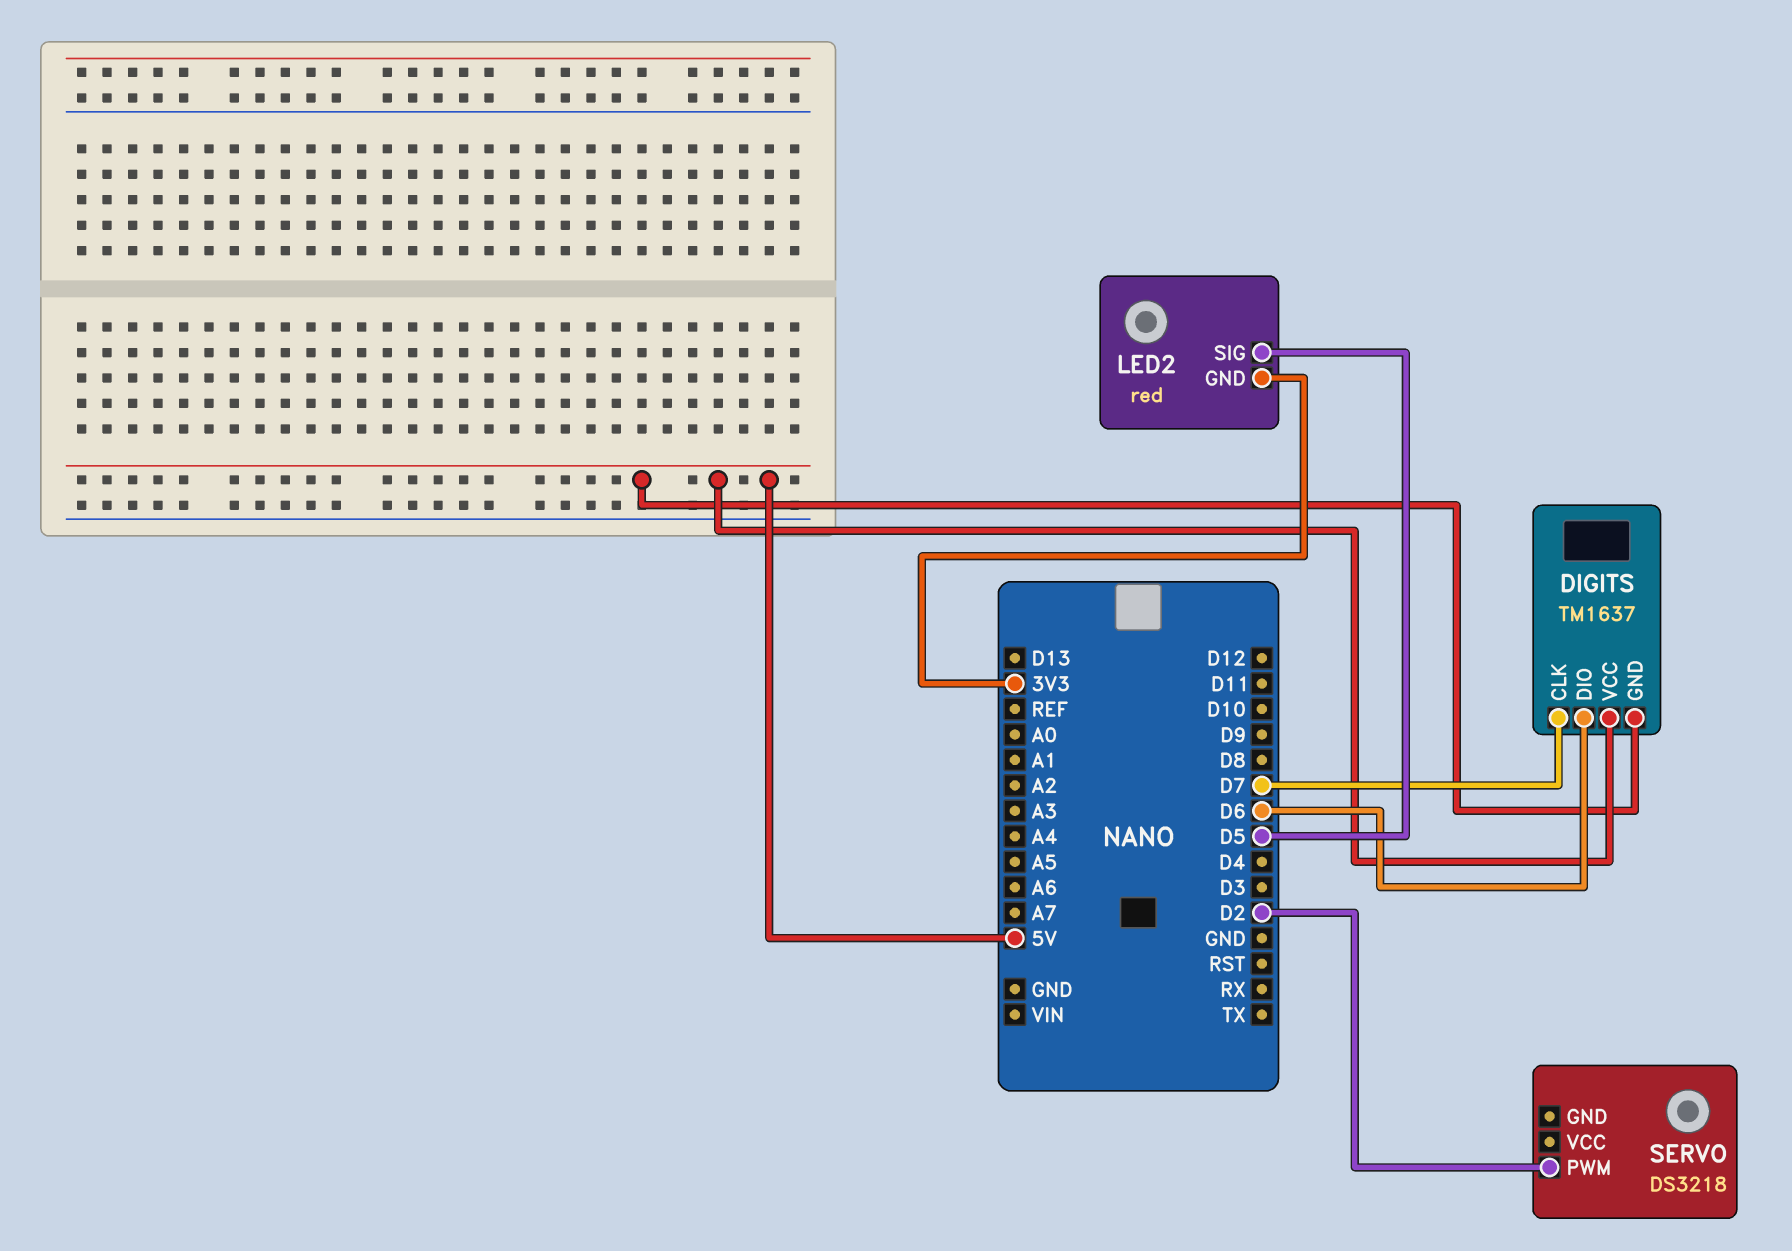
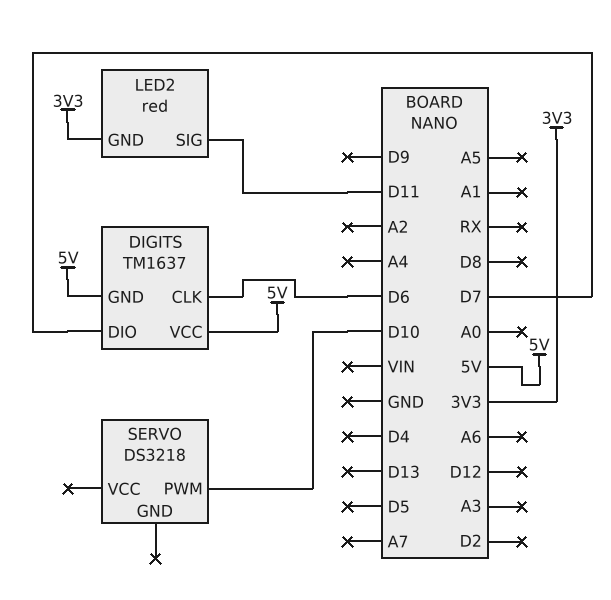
DIGITS pin CLK: D7 -> D6
DIGITS pin DIO: D6 -> D7
LED2 pin SIG: D5 -> D11
SERVO pin PWM: D2 -> D10

